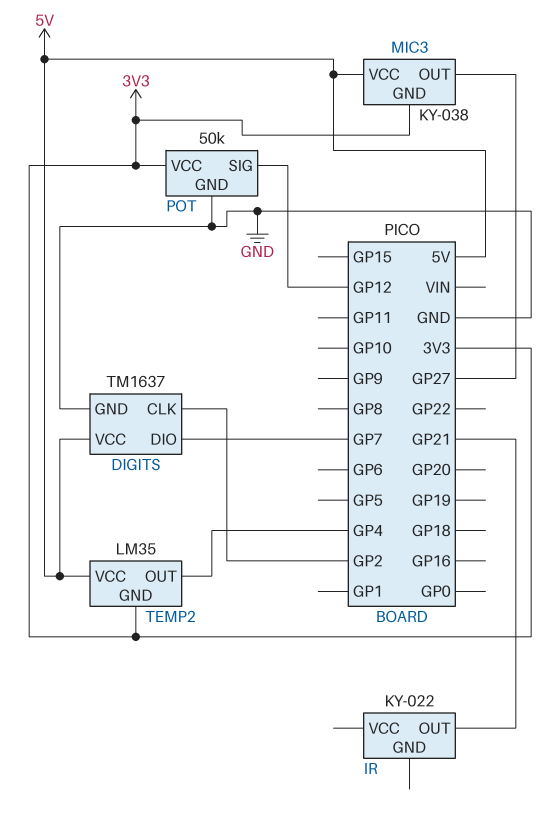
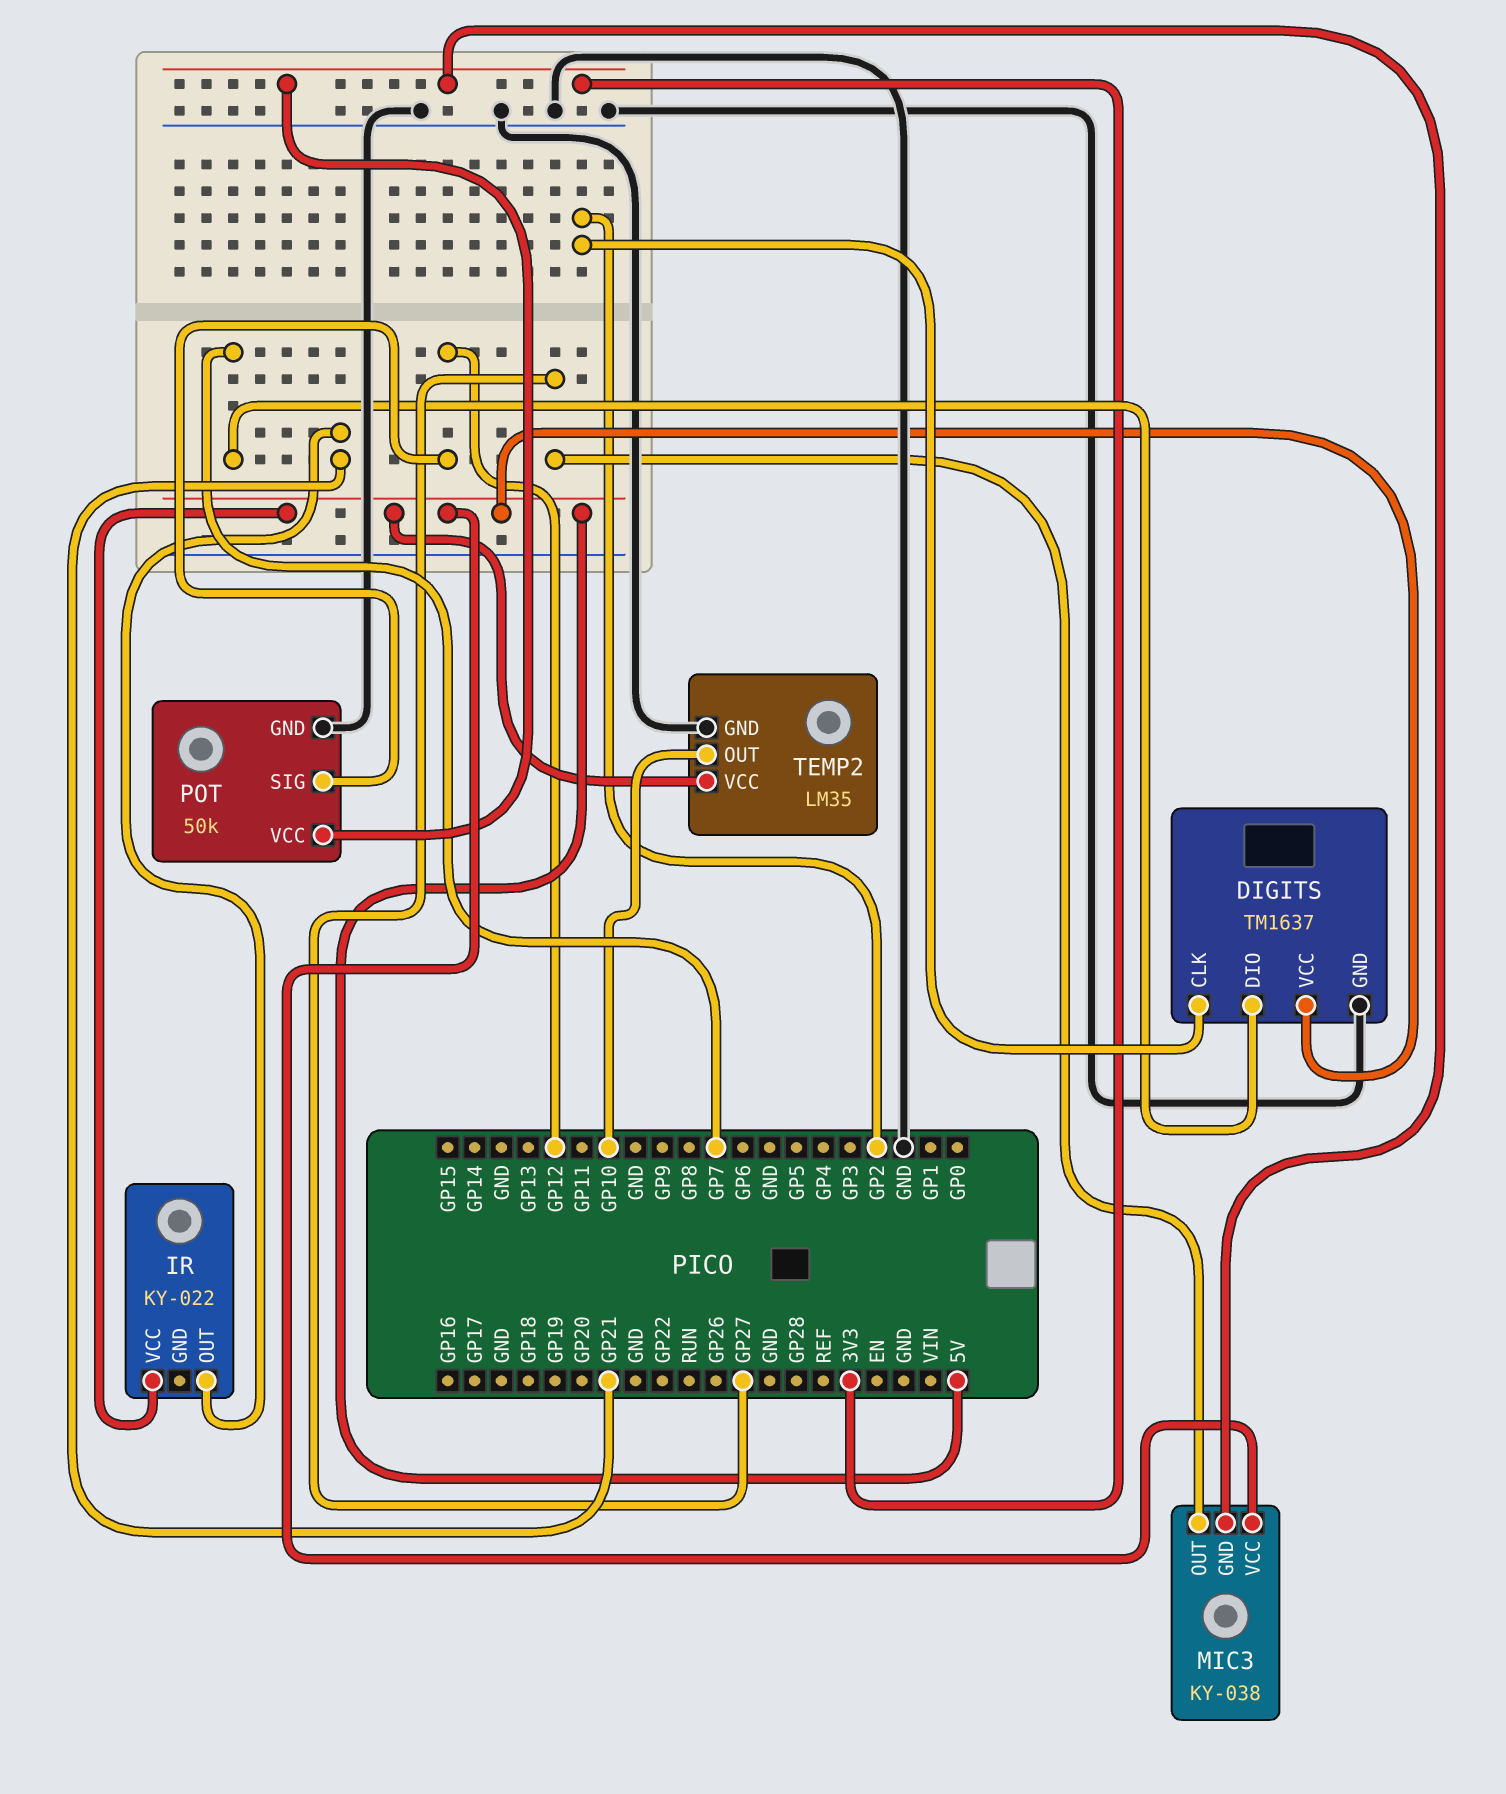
IR pin VCC: none -> 5V
TEMP2 pin GND: 3V3 -> GND
TEMP2 pin OUT: GP4 -> GP10

